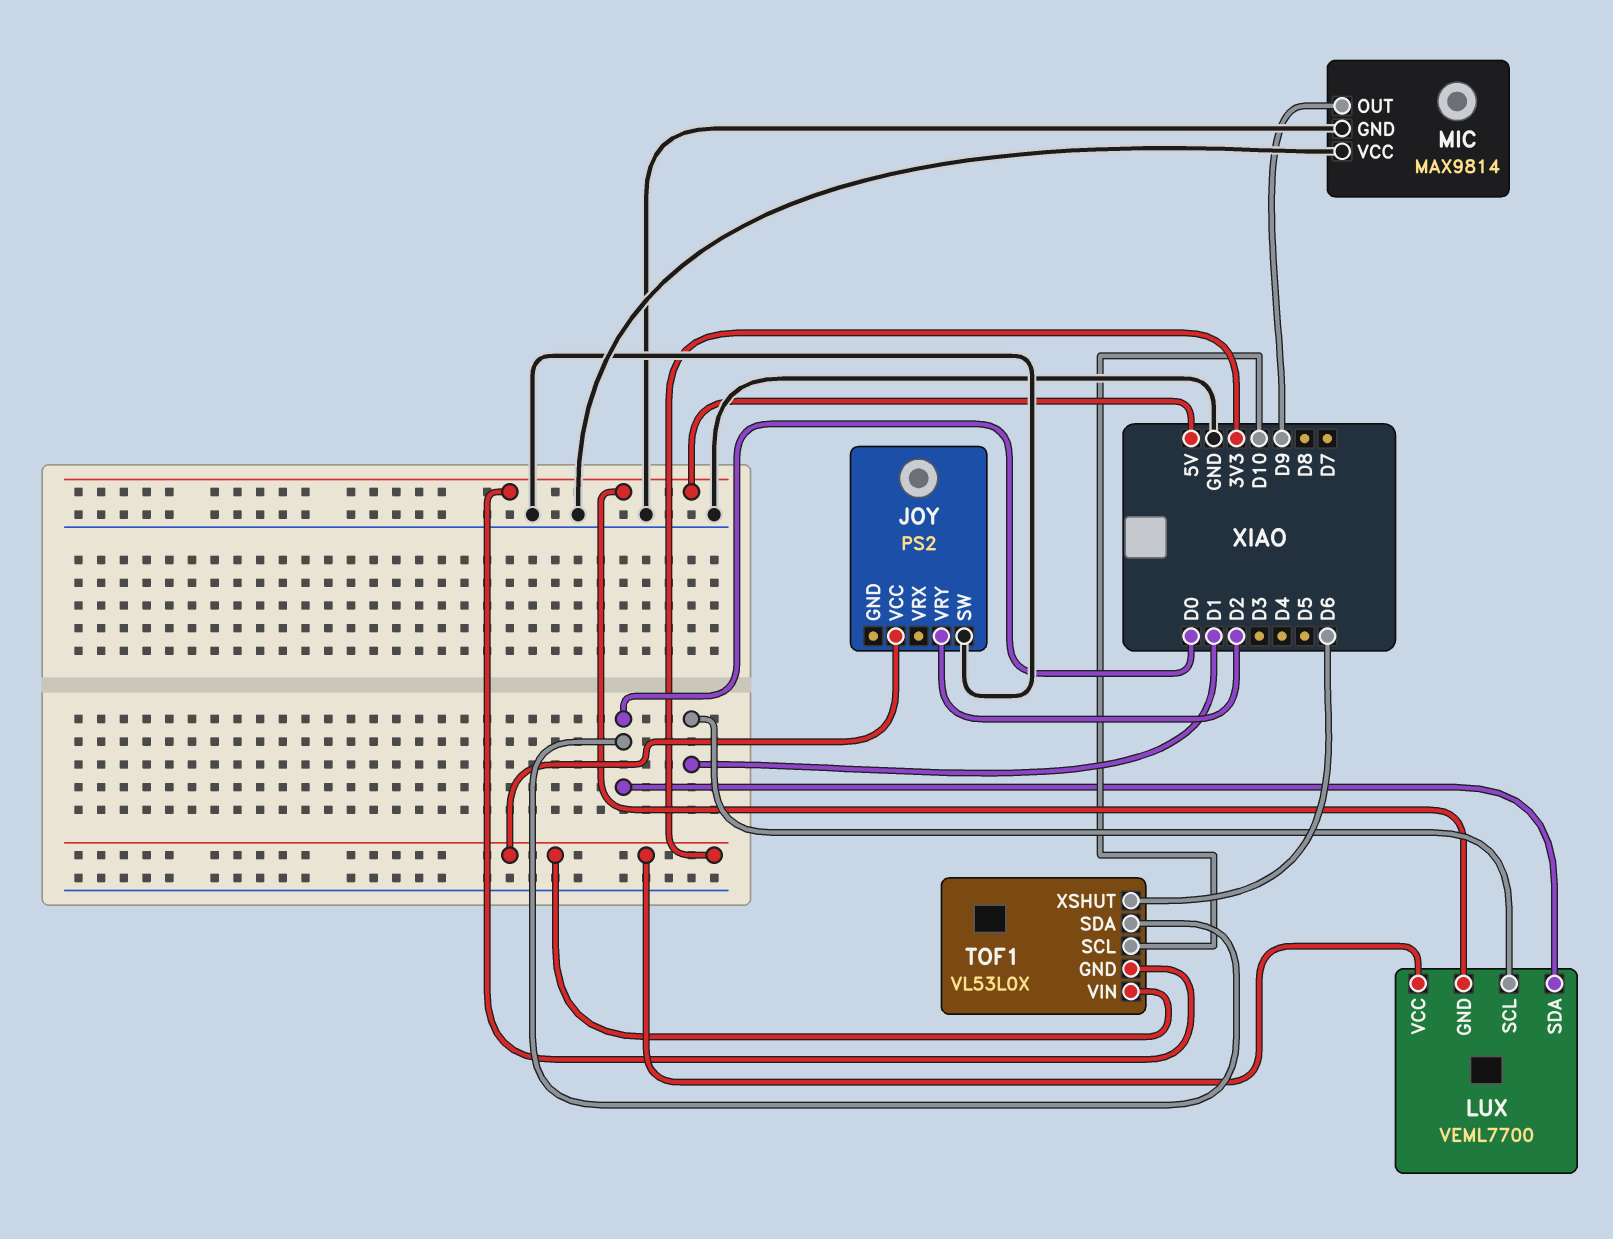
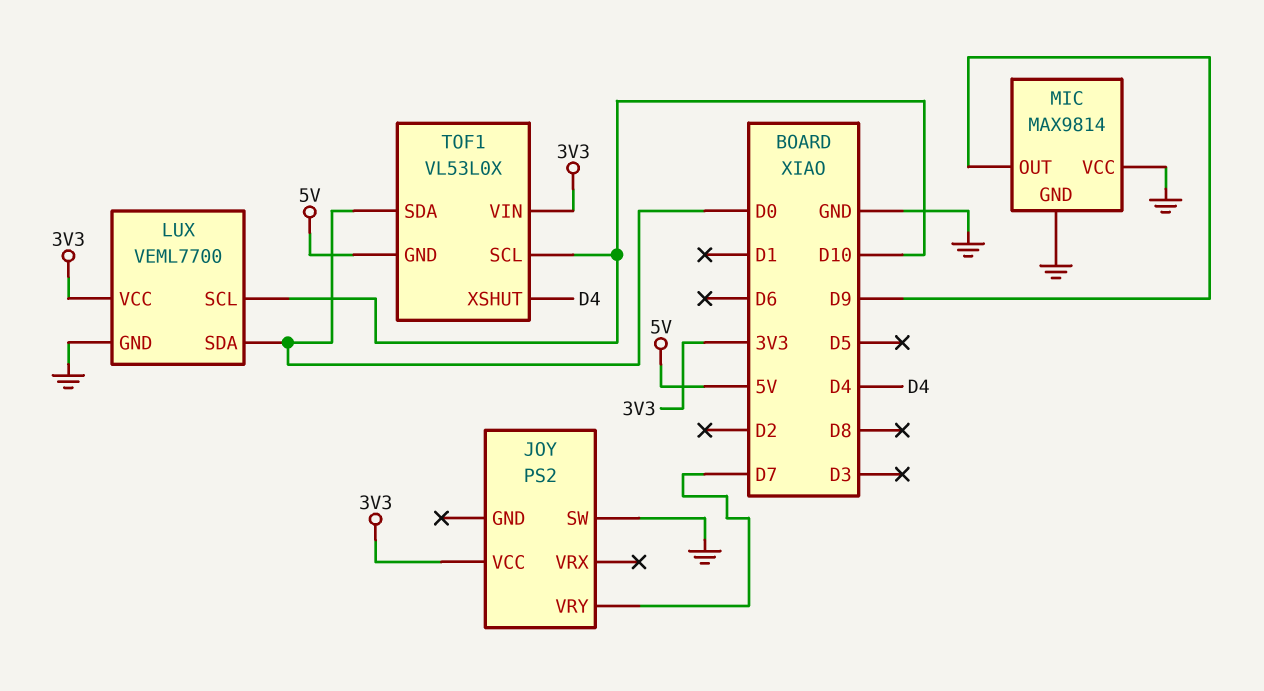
JOY pin VRY: D2 -> D7
LUX pin GND: 5V -> GND
LUX pin SCL: D1 -> D10
TOF1 pin XSHUT: D6 -> D4

